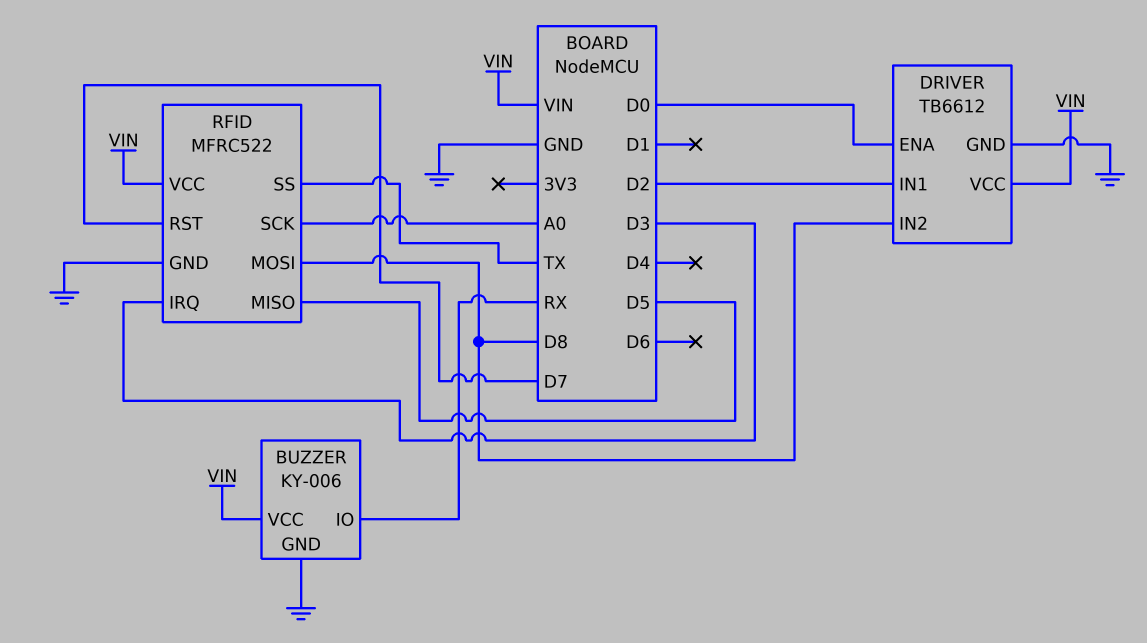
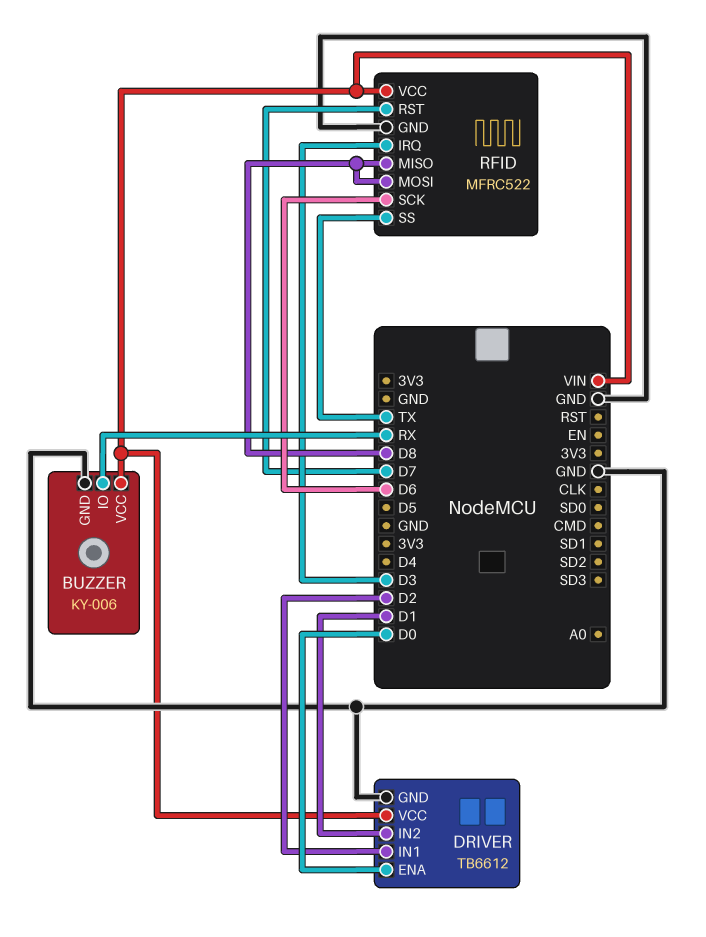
DRIVER pin IN2: D8 -> D1
RFID pin MISO: D5 -> D8
RFID pin SCK: A0 -> D6

